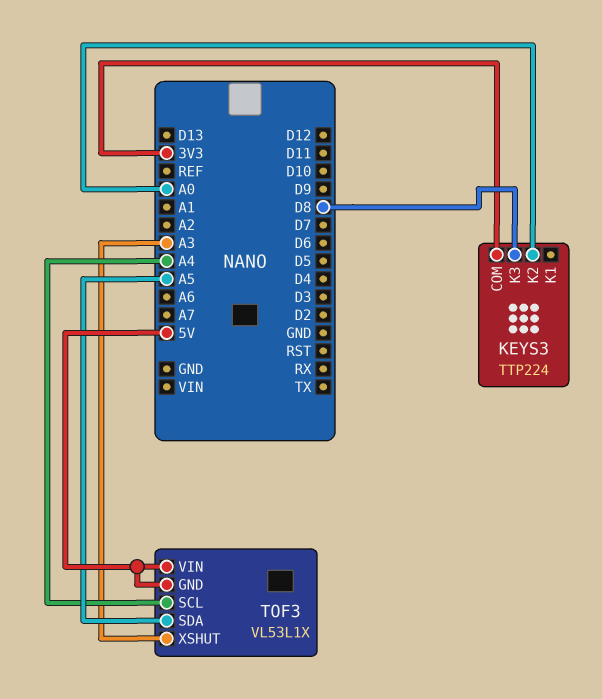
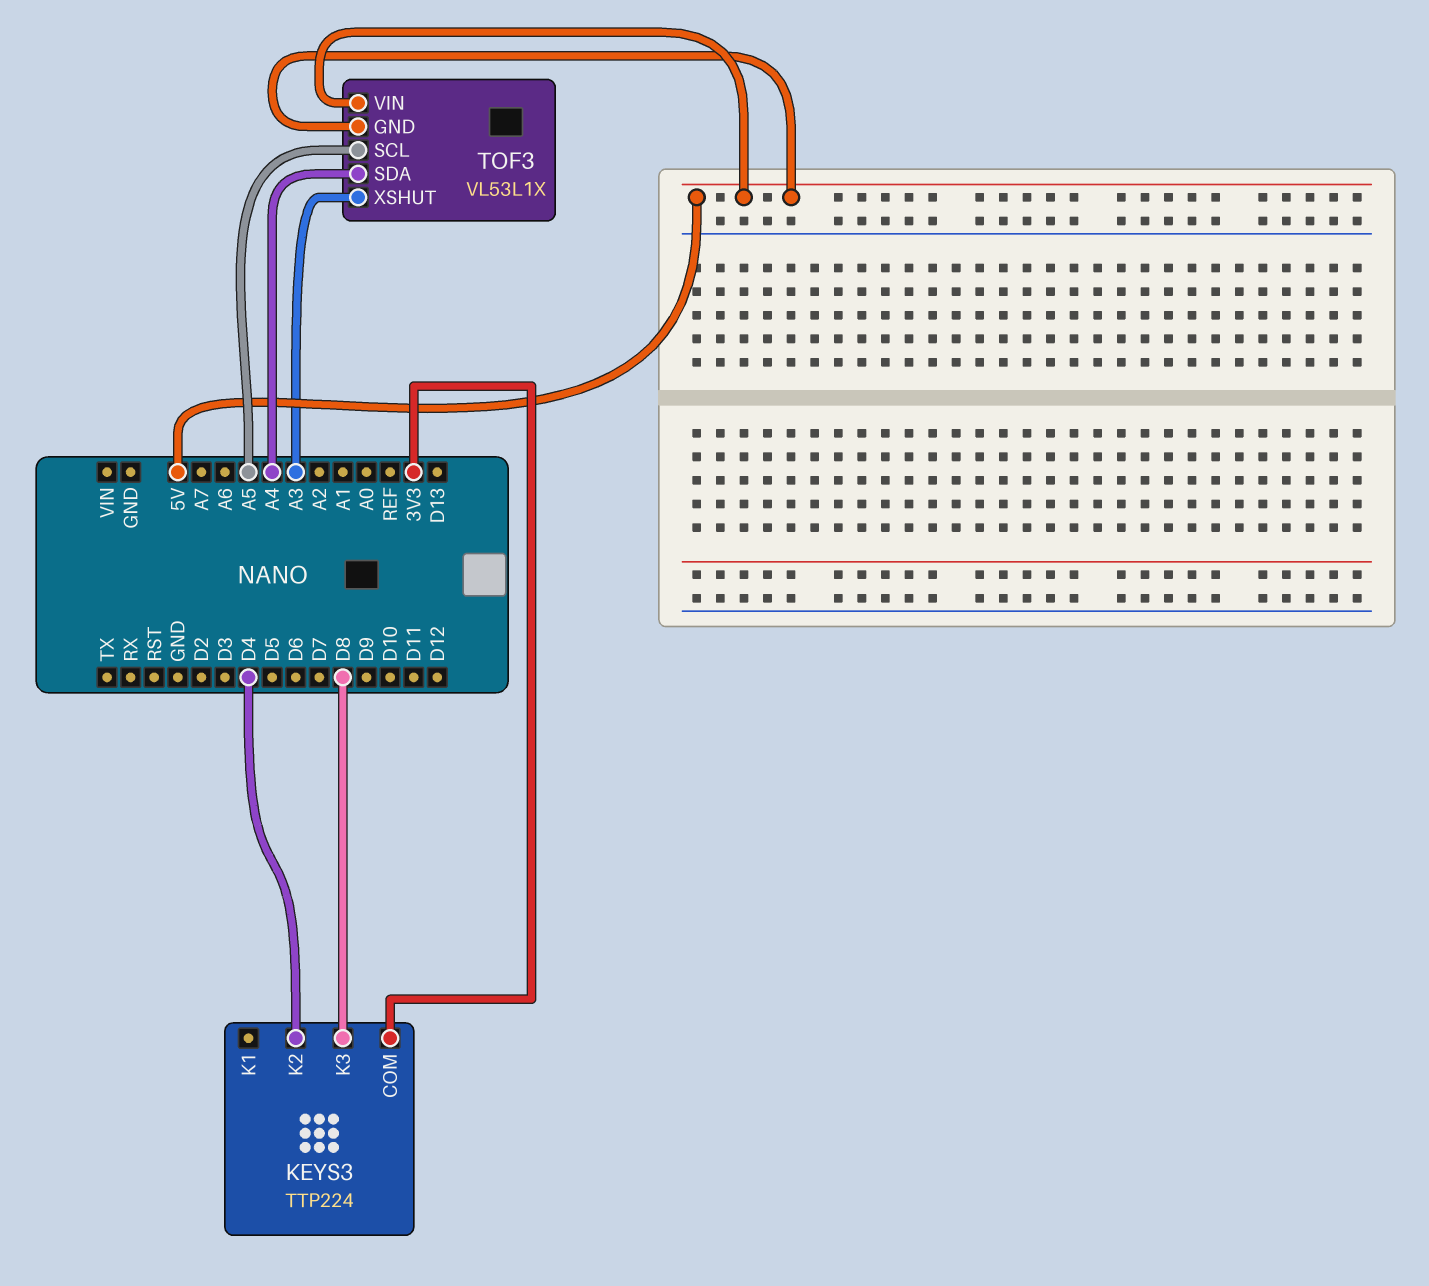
KEYS3 pin K2: A0 -> D4
TOF3 pin SCL: A4 -> A5
TOF3 pin SDA: A5 -> A4

